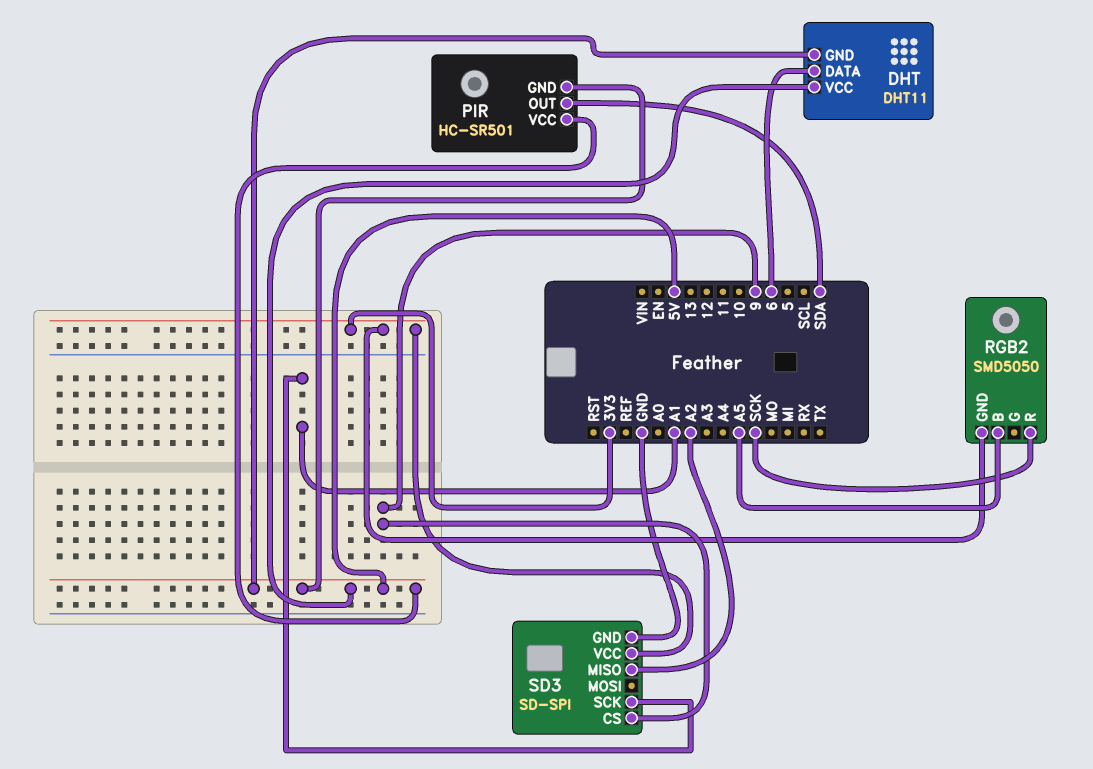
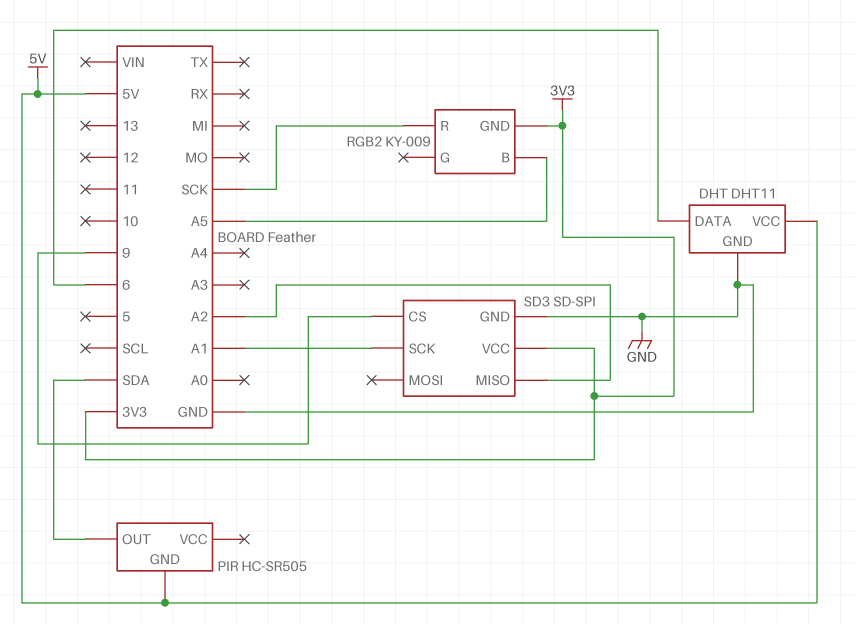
DHT pin GND: 5V -> GND
PIR: HC-SR501 -> HC-SR505
PIR pin VCC: 5V -> none
RGB2: SMD5050 -> KY-009

